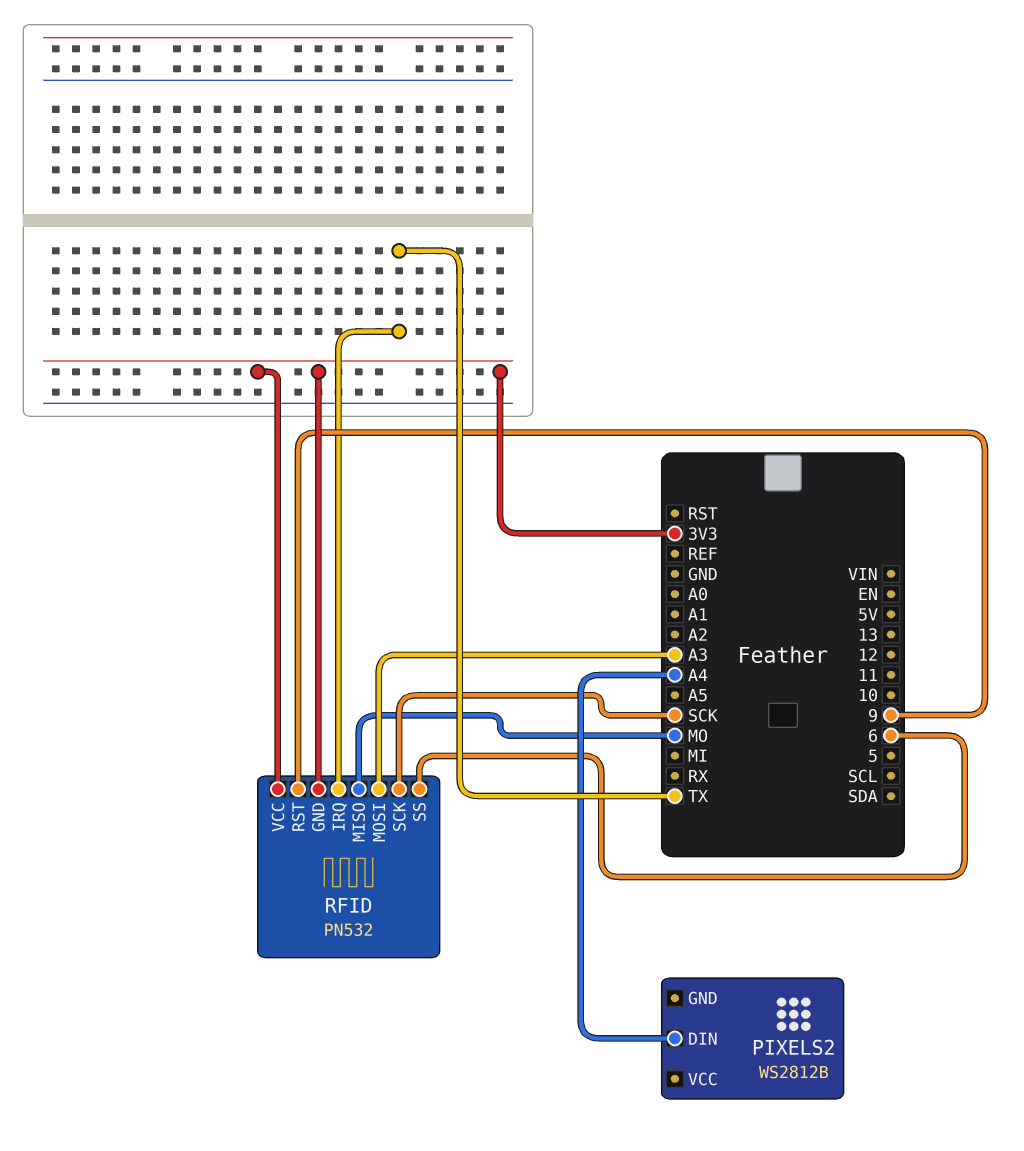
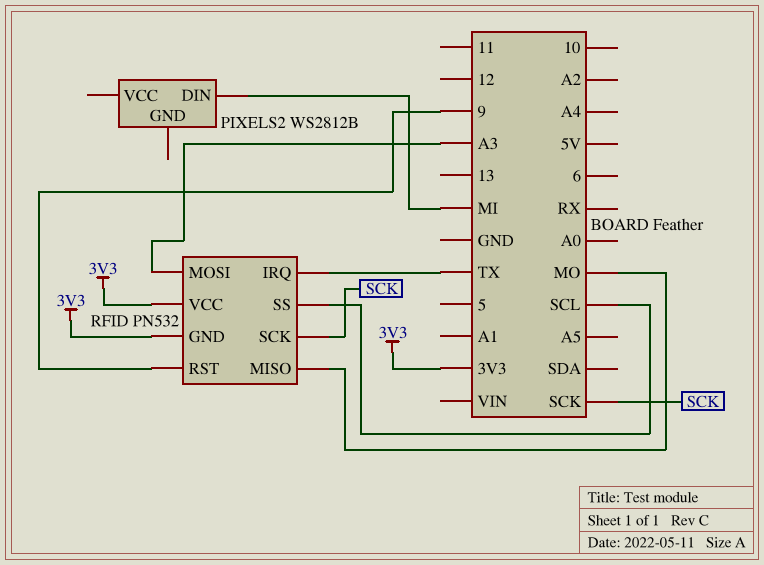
PIXELS2 pin DIN: A4 -> MI
RFID pin SS: 6 -> SCL

